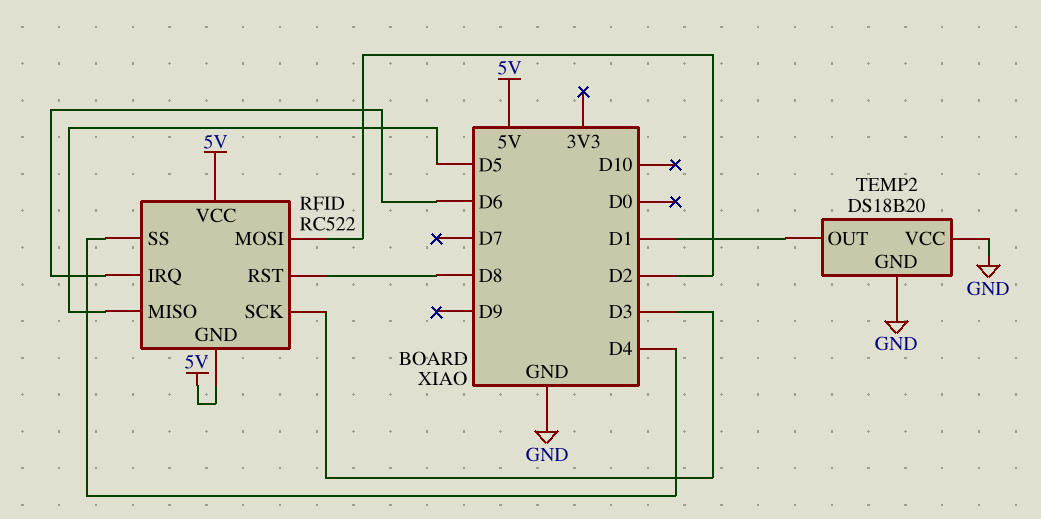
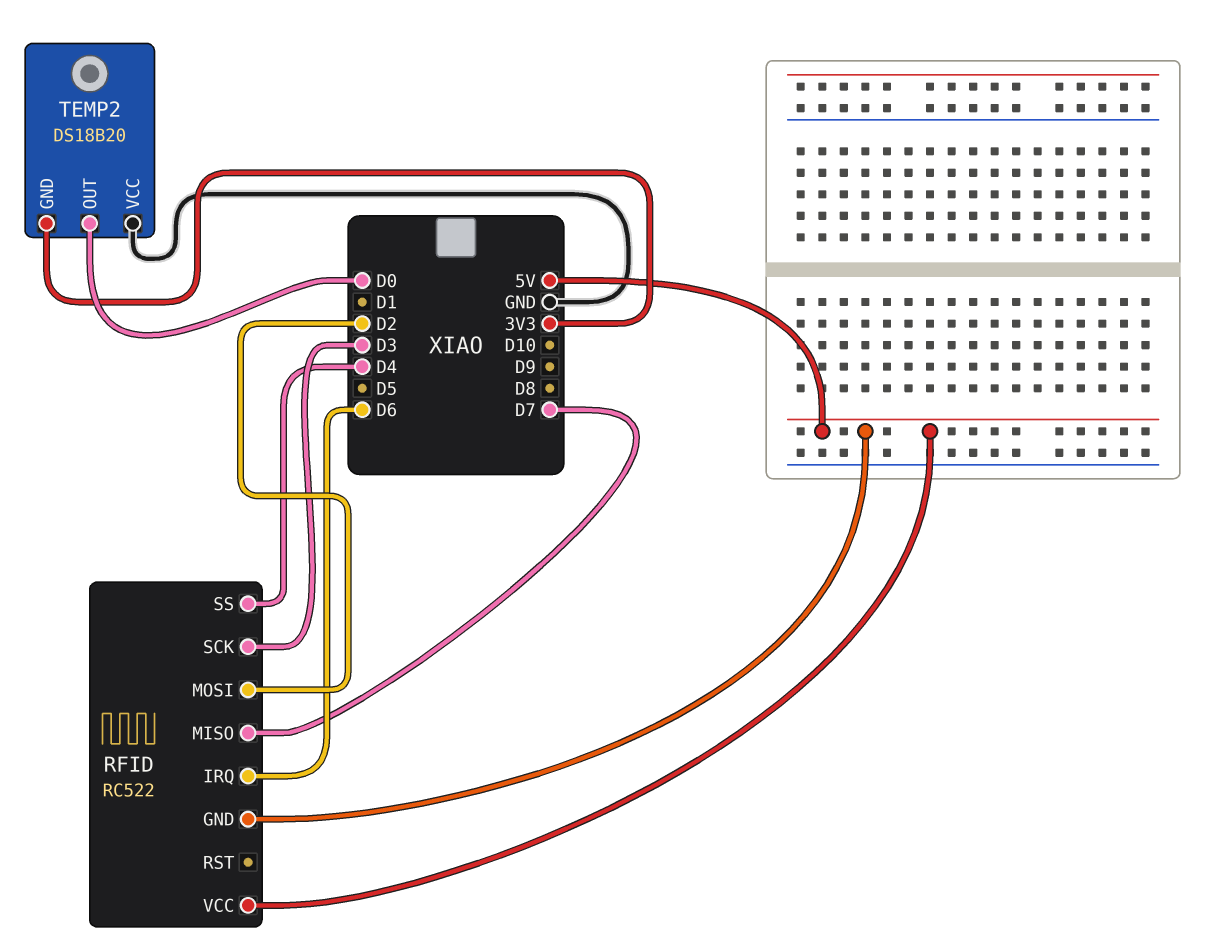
RFID pin MISO: D5 -> D7
RFID pin RST: D8 -> none
TEMP2 pin GND: GND -> 3V3
TEMP2 pin OUT: D1 -> D0

